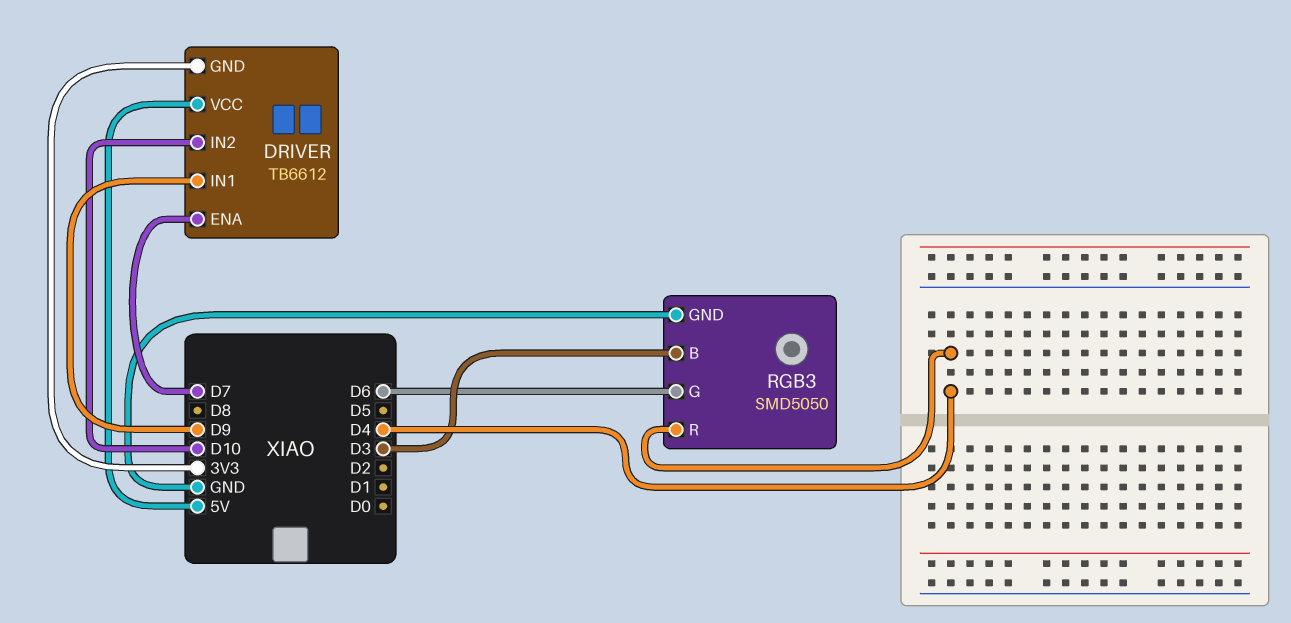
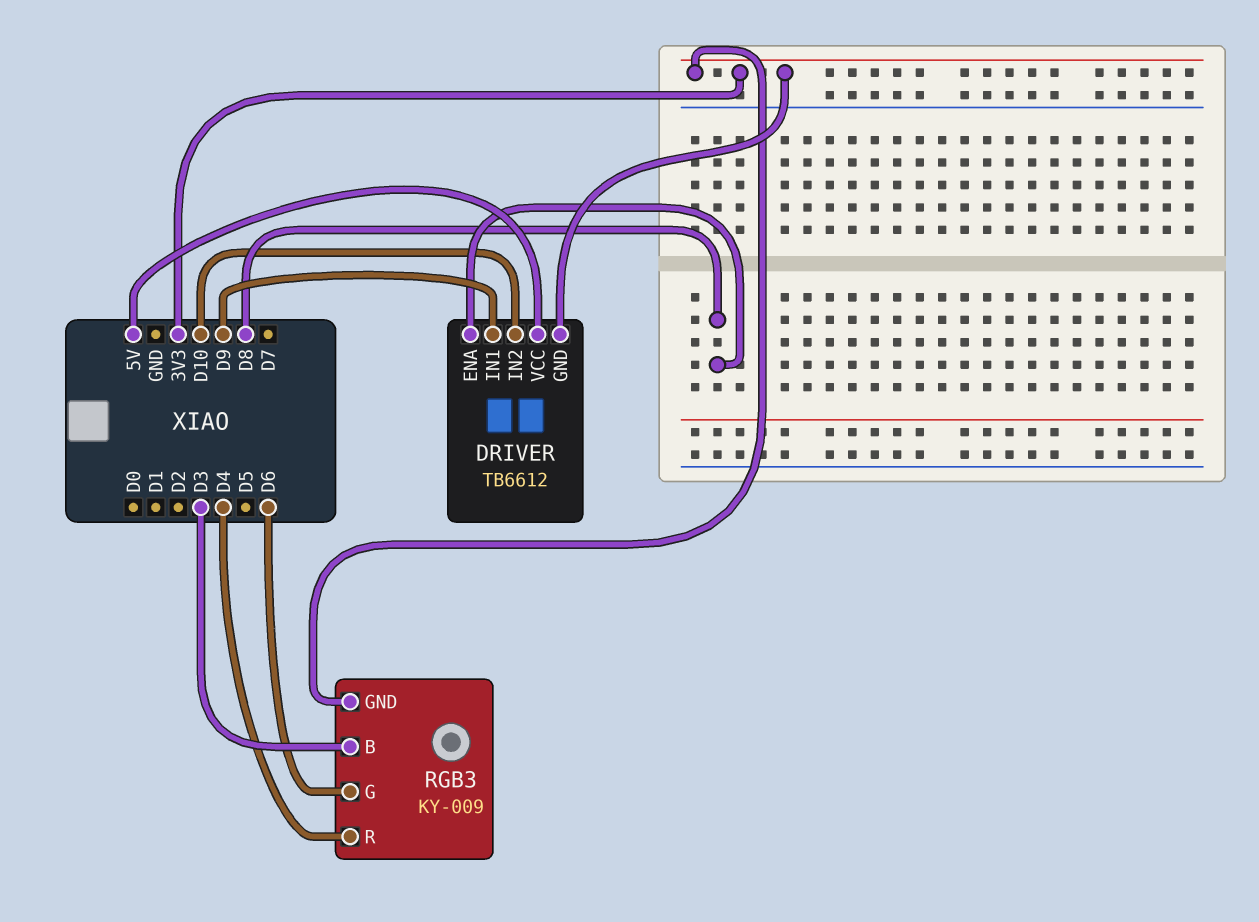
DRIVER pin ENA: D7 -> D8
RGB3: SMD5050 -> KY-009
RGB3 pin GND: GND -> 3V3

